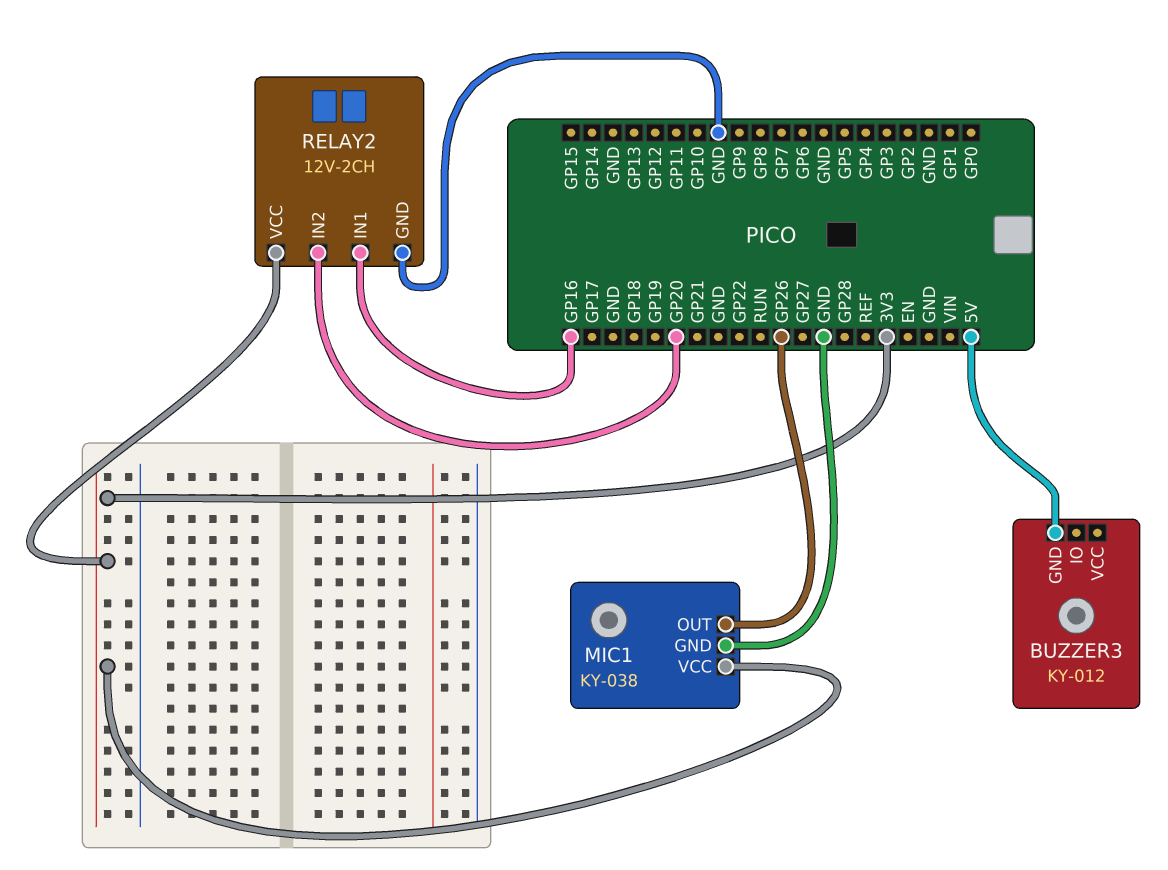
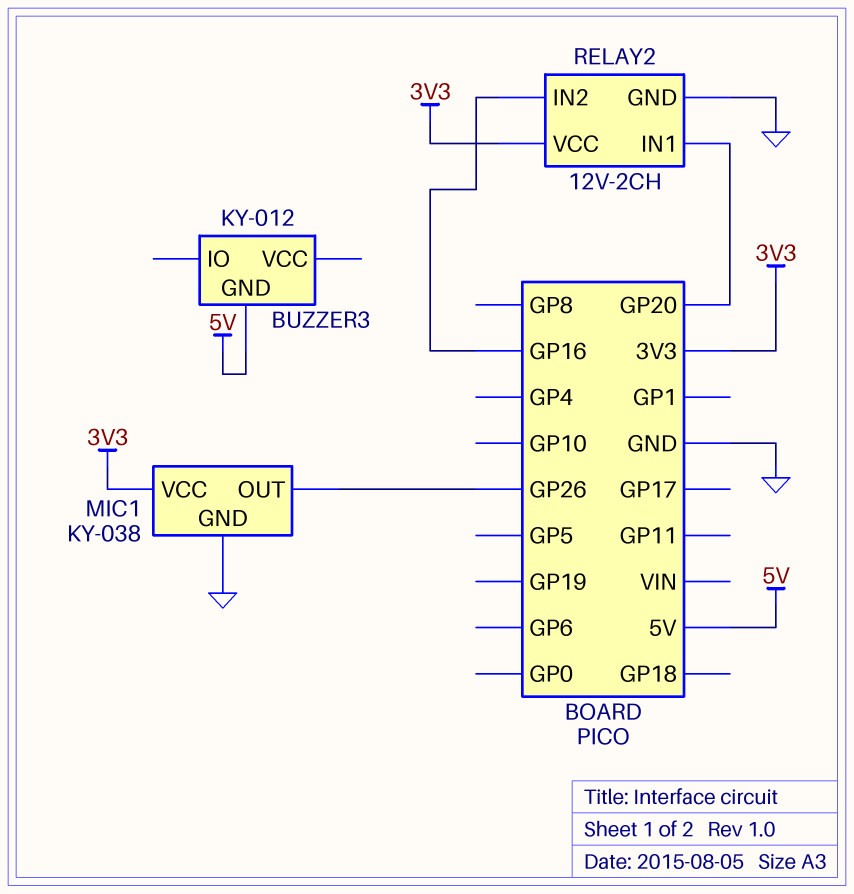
RELAY2 pin IN1: GP16 -> GP20
RELAY2 pin IN2: GP20 -> GP16

